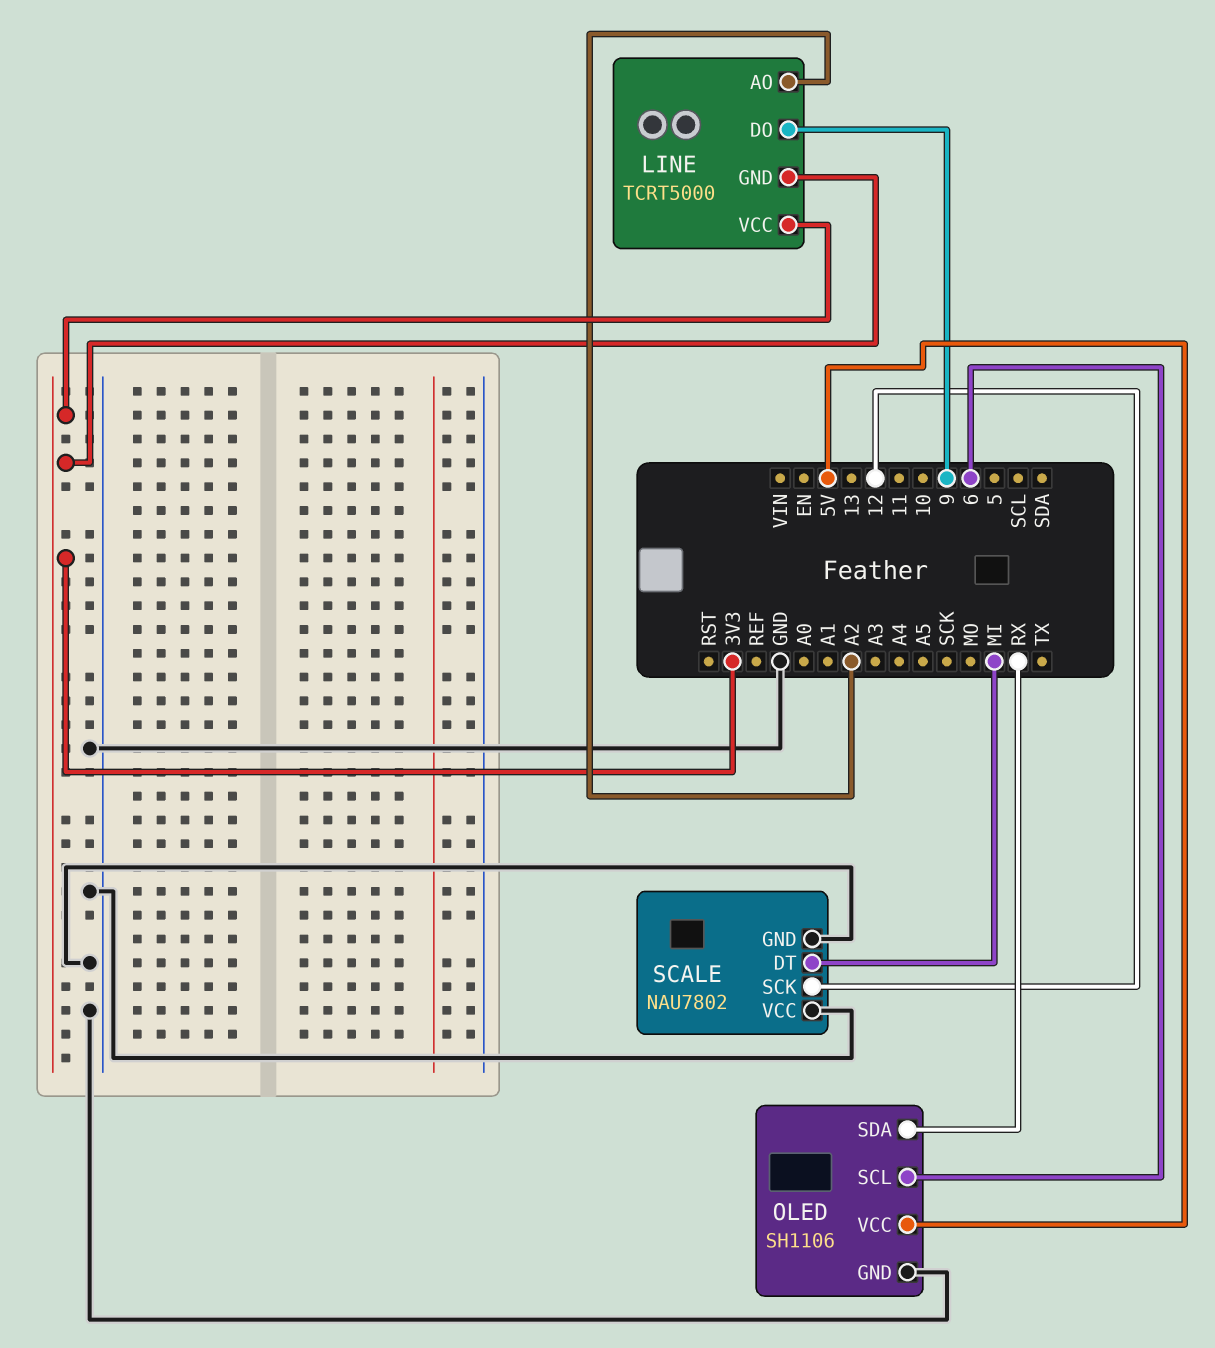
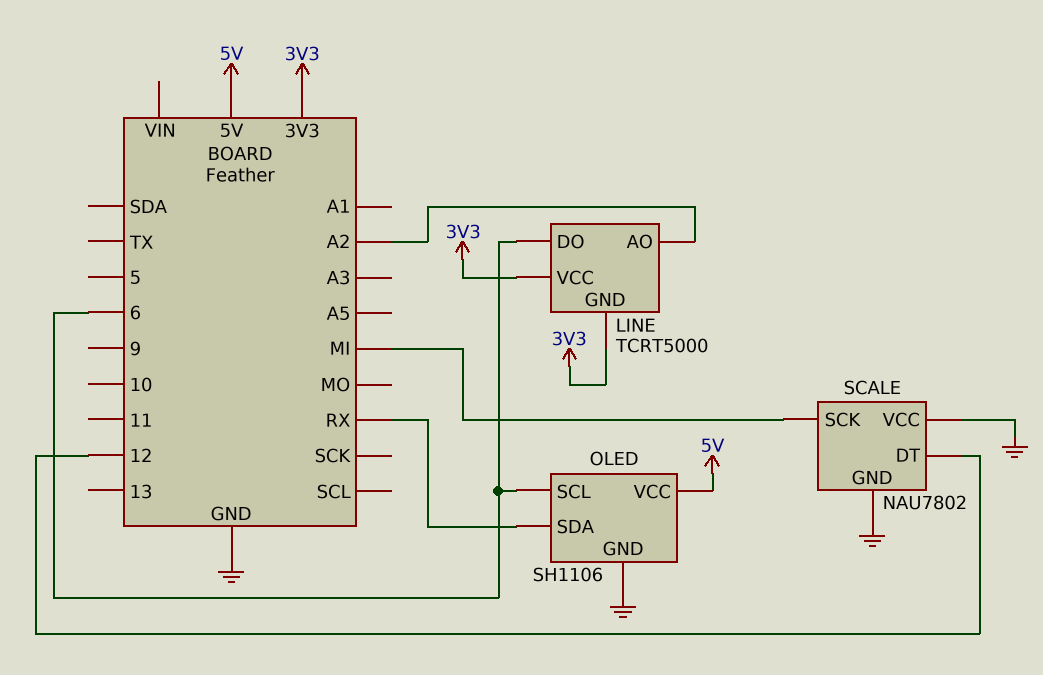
LINE pin DO: 9 -> 6
SCALE pin DT: MI -> 12
SCALE pin SCK: 12 -> MI

